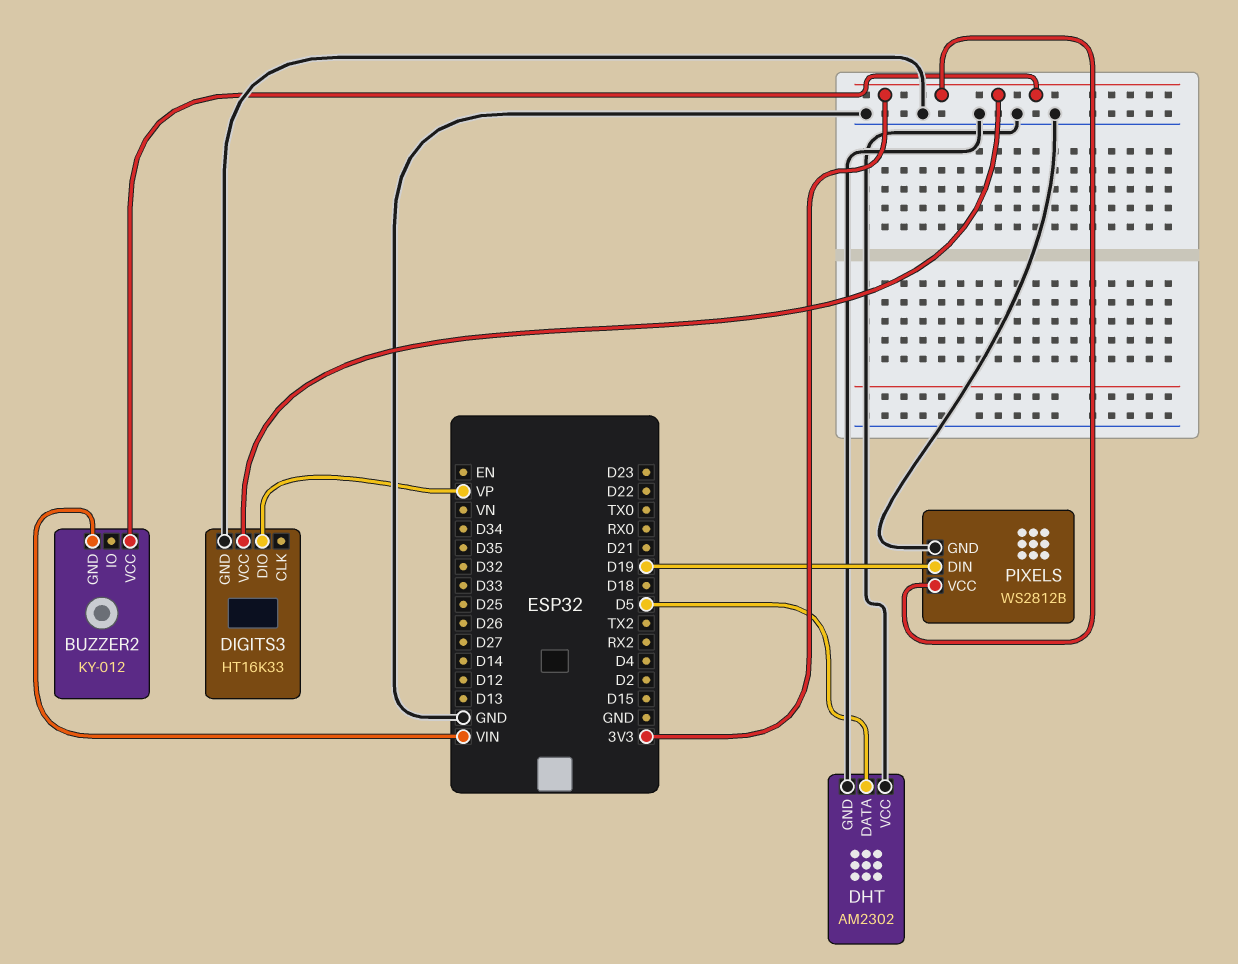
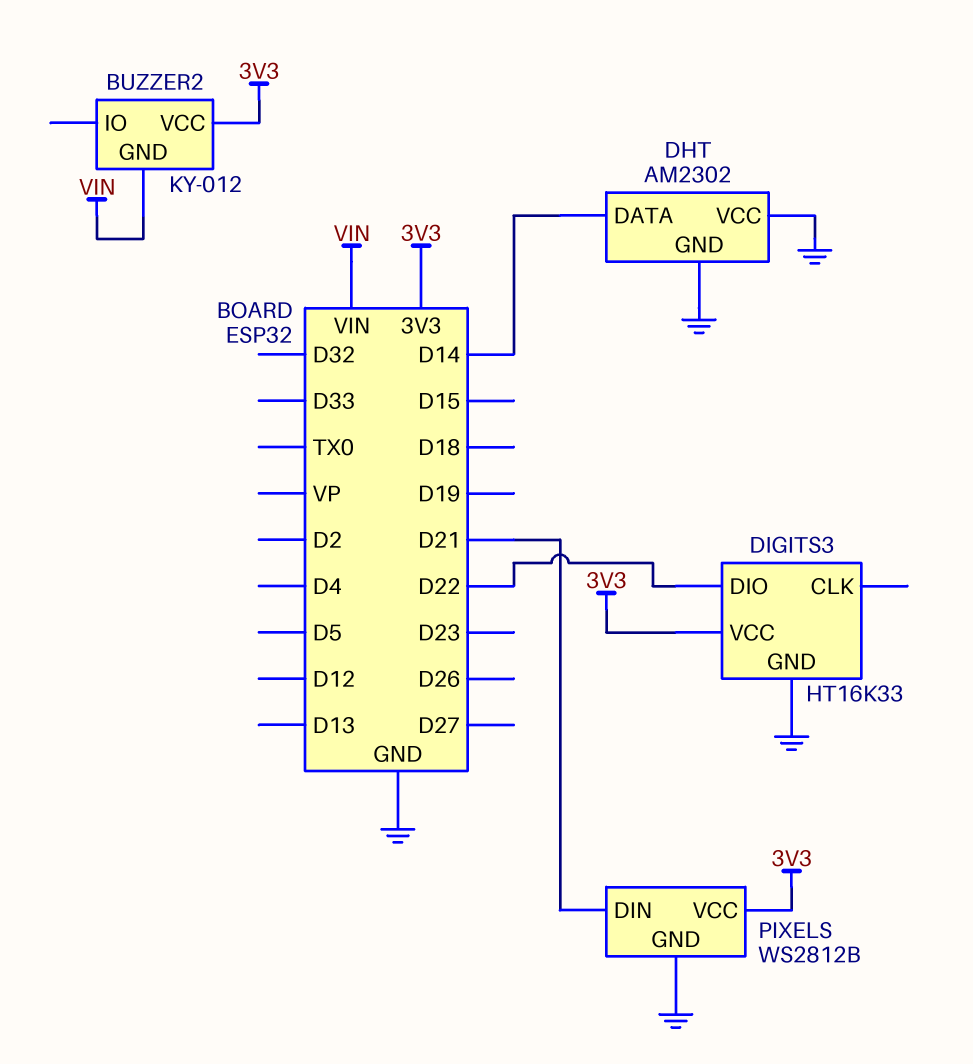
DHT pin DATA: D5 -> D14
DIGITS3 pin DIO: VP -> D22
PIXELS pin DIN: D19 -> D21

